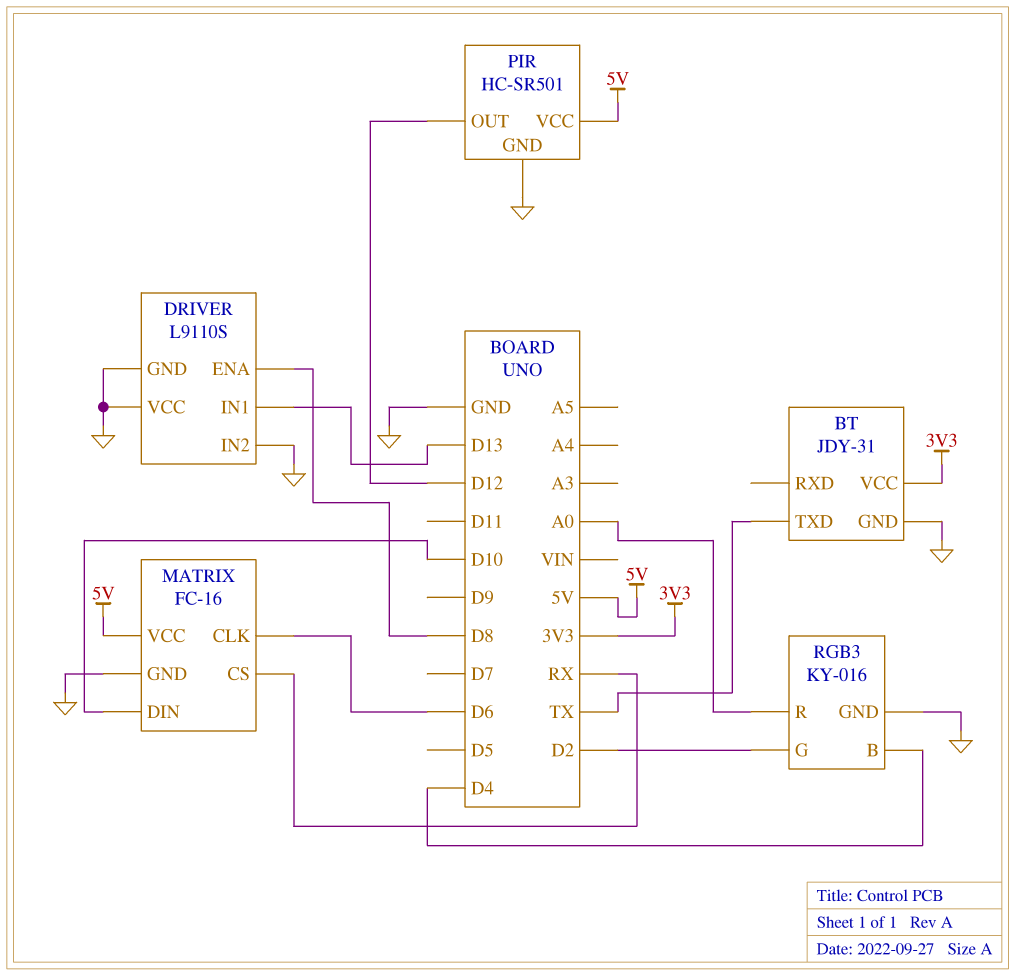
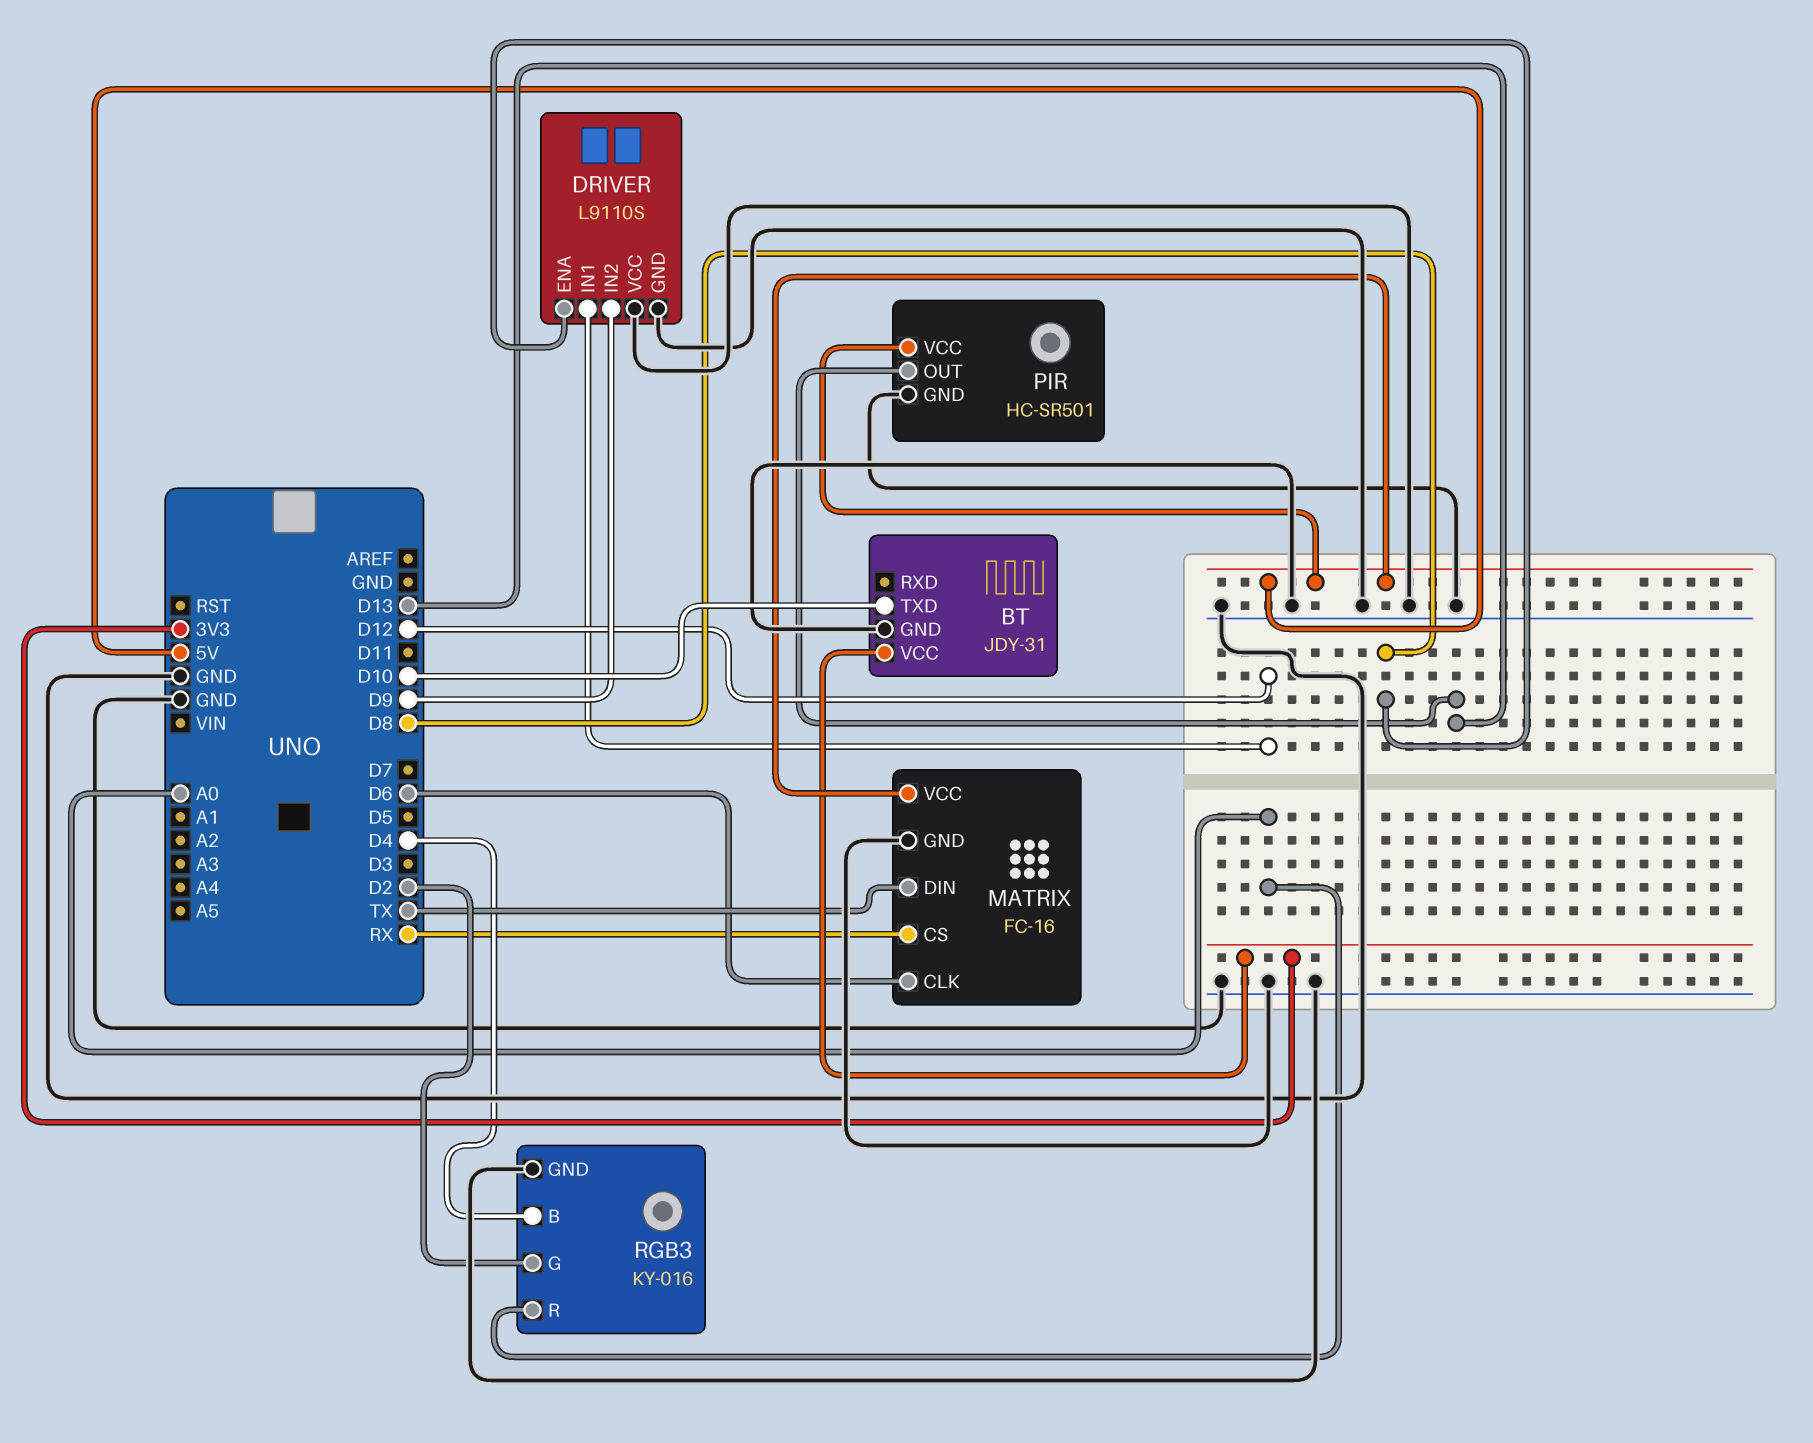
BT pin TXD: TX -> D10
DRIVER pin IN1: D13 -> D12
DRIVER pin IN2: GND -> D9
MATRIX pin DIN: D10 -> TX
PIR pin OUT: D12 -> D13

